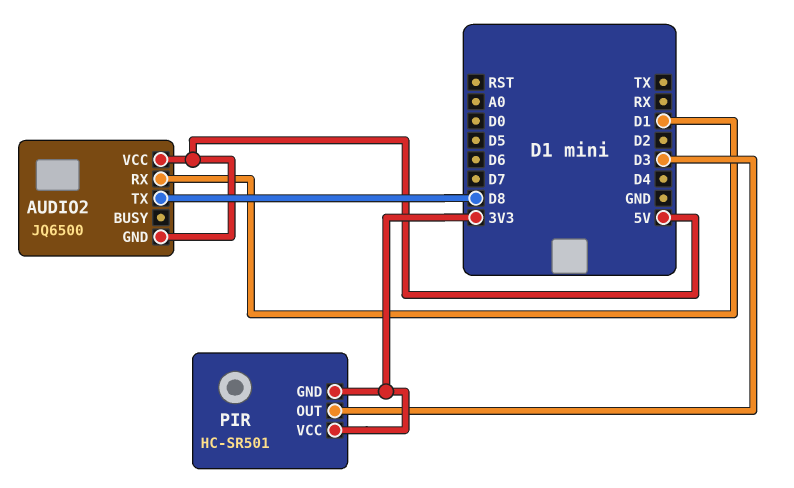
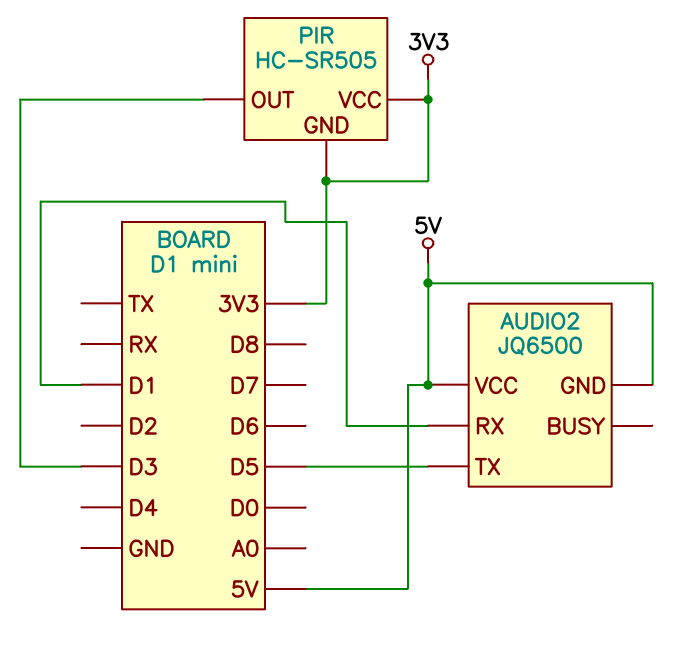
AUDIO2 pin TX: D8 -> D5
PIR: HC-SR501 -> HC-SR505

